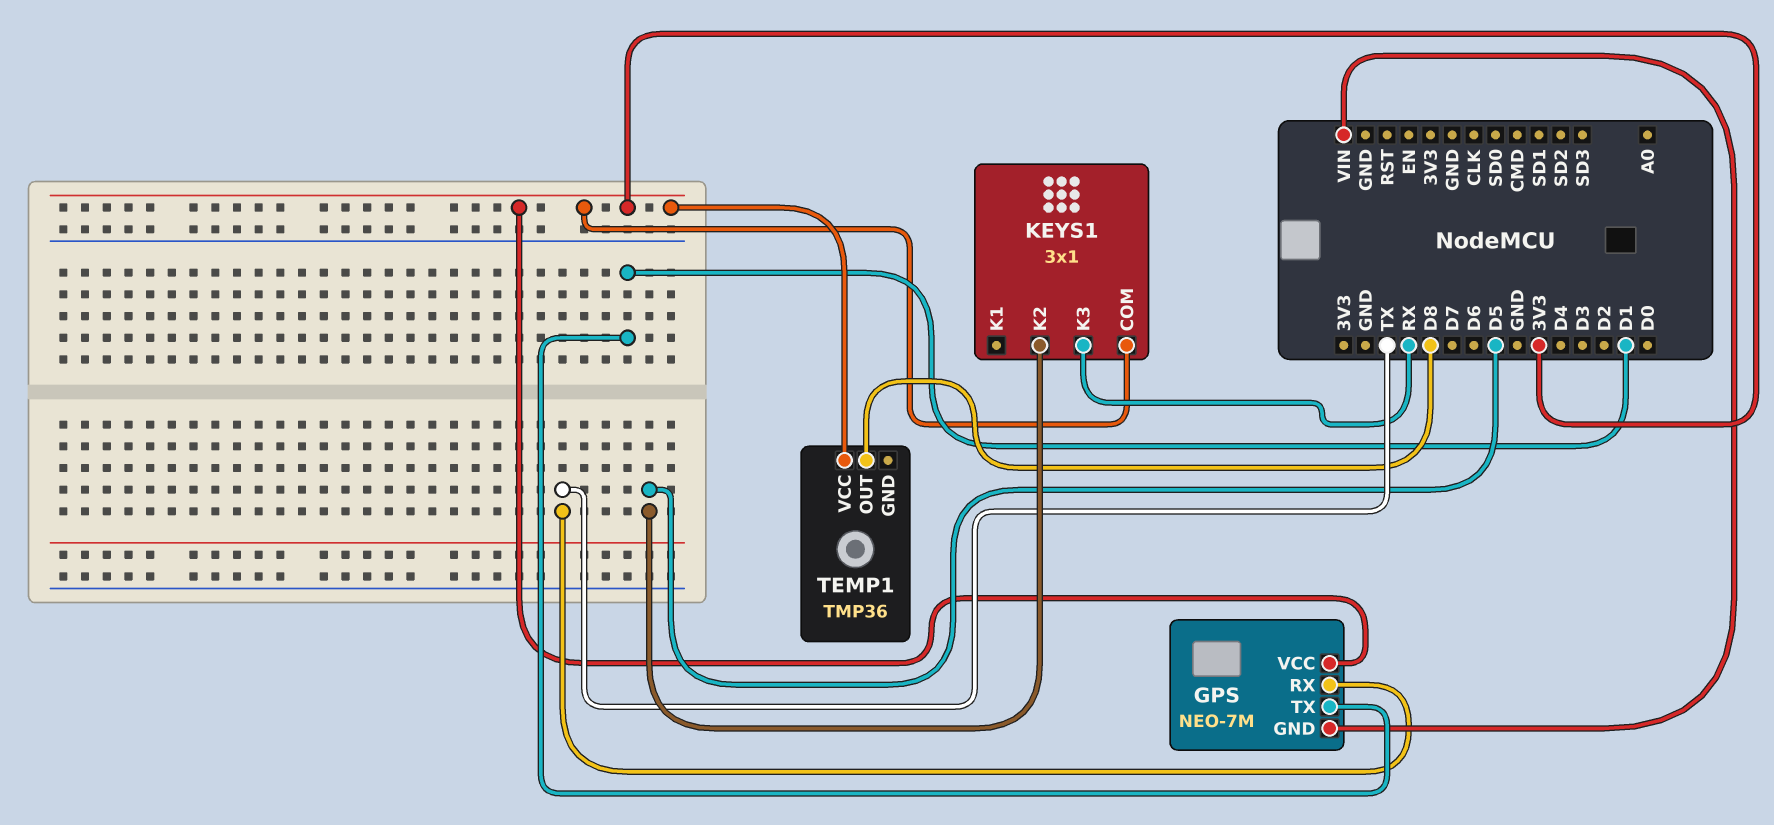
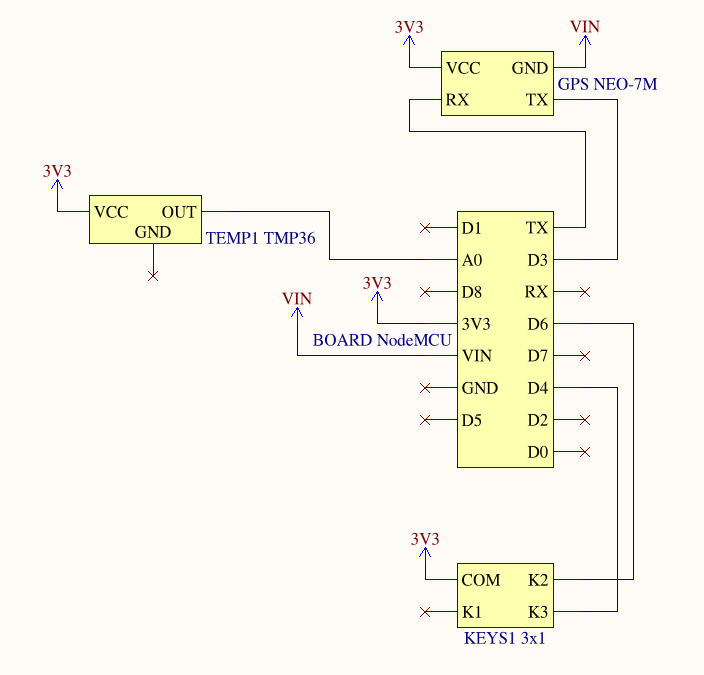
GPS pin TX: D1 -> D3
KEYS1 pin K2: D5 -> D6
KEYS1 pin K3: RX -> D4
TEMP1 pin OUT: D8 -> A0

